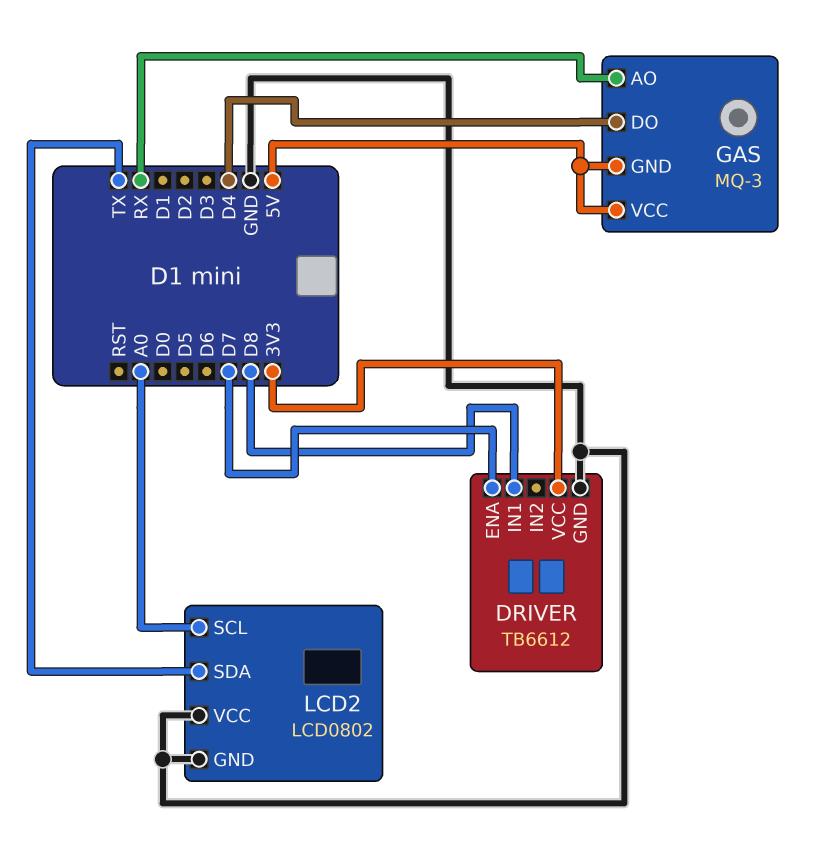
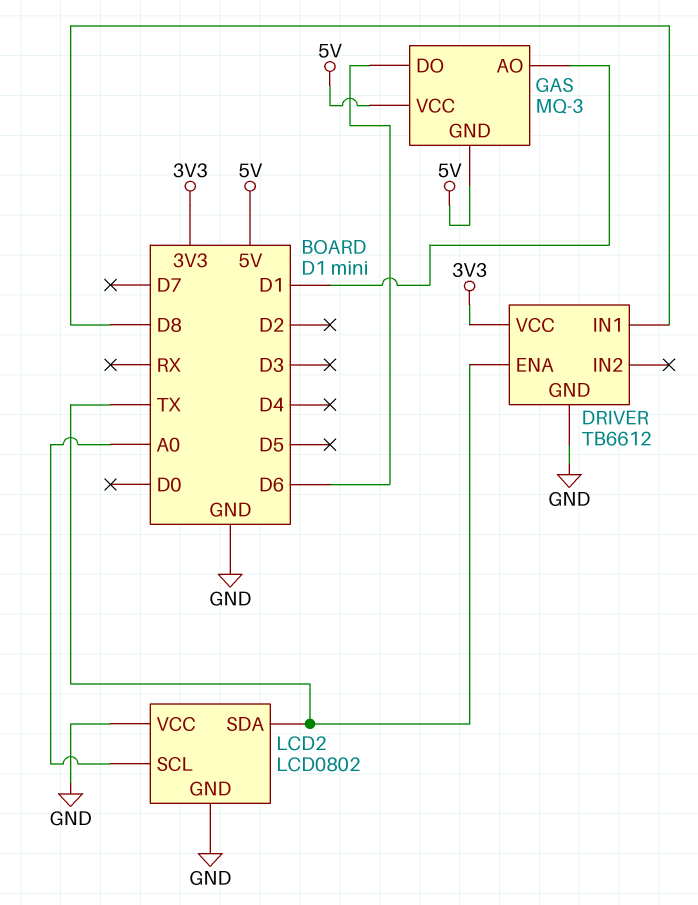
DRIVER pin ENA: D7 -> TX
GAS pin AO: RX -> D1
GAS pin DO: D4 -> D6

